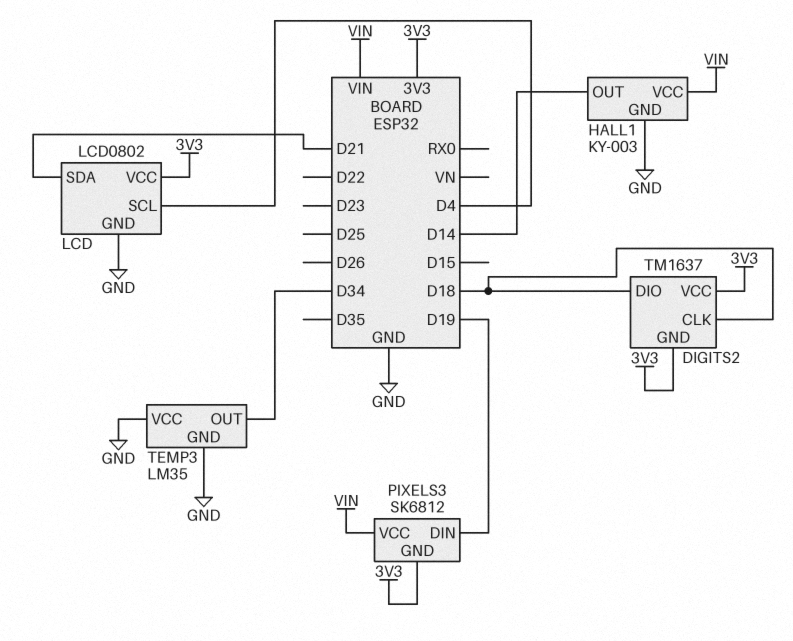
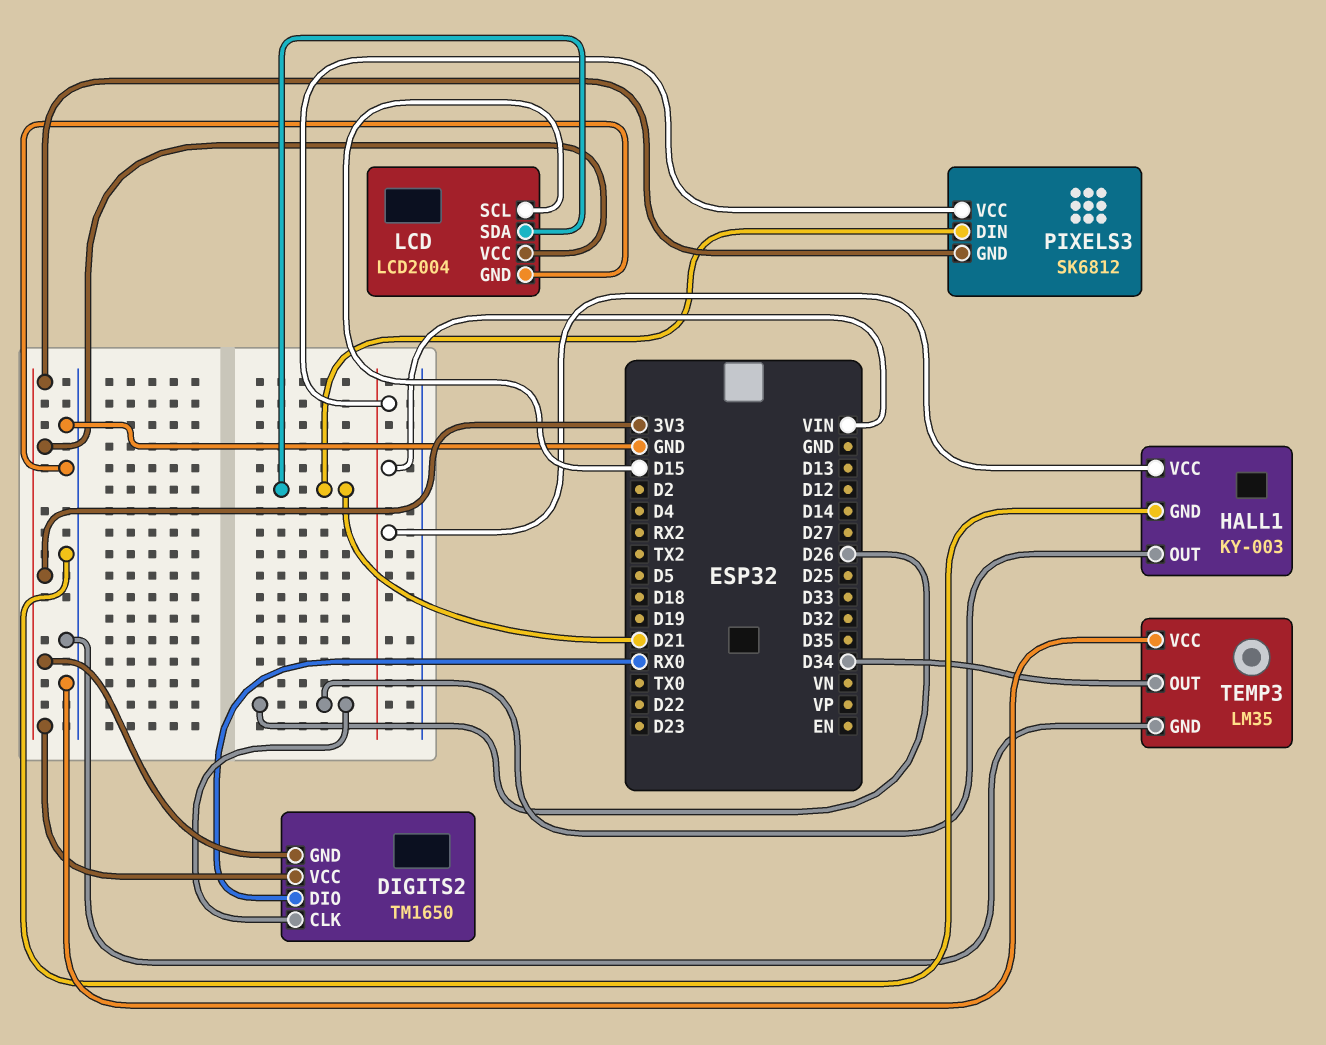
DIGITS2: TM1637 -> TM1650
DIGITS2 pin CLK: D18 -> D26
DIGITS2 pin DIO: D18 -> RX0
HALL1 pin OUT: D14 -> D26
LCD: LCD0802 -> LCD2004
LCD pin SCL: D4 -> D15
PIXELS3 pin DIN: D19 -> D21

